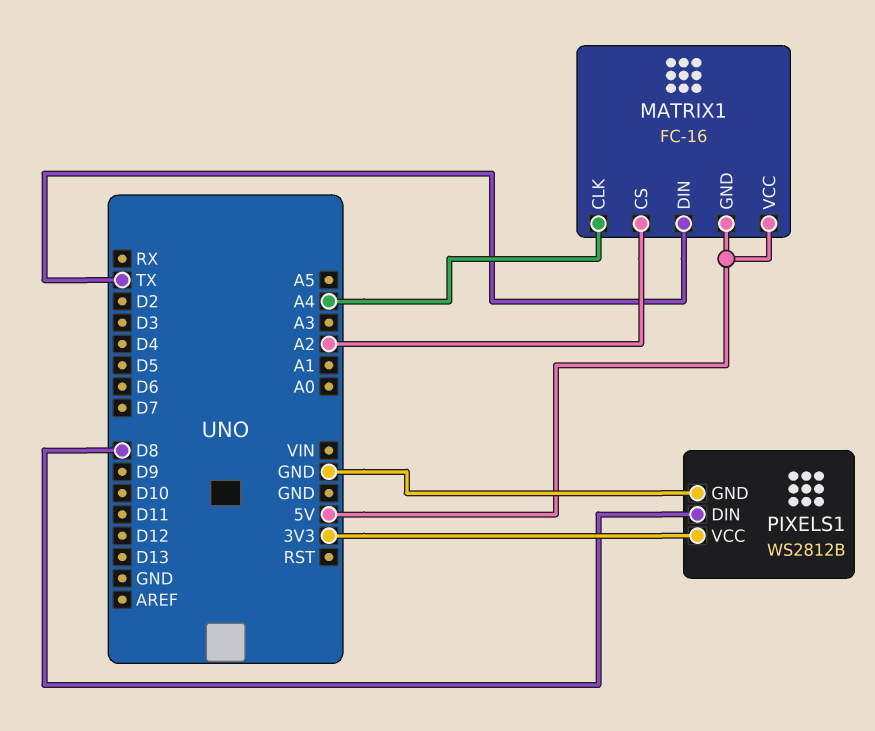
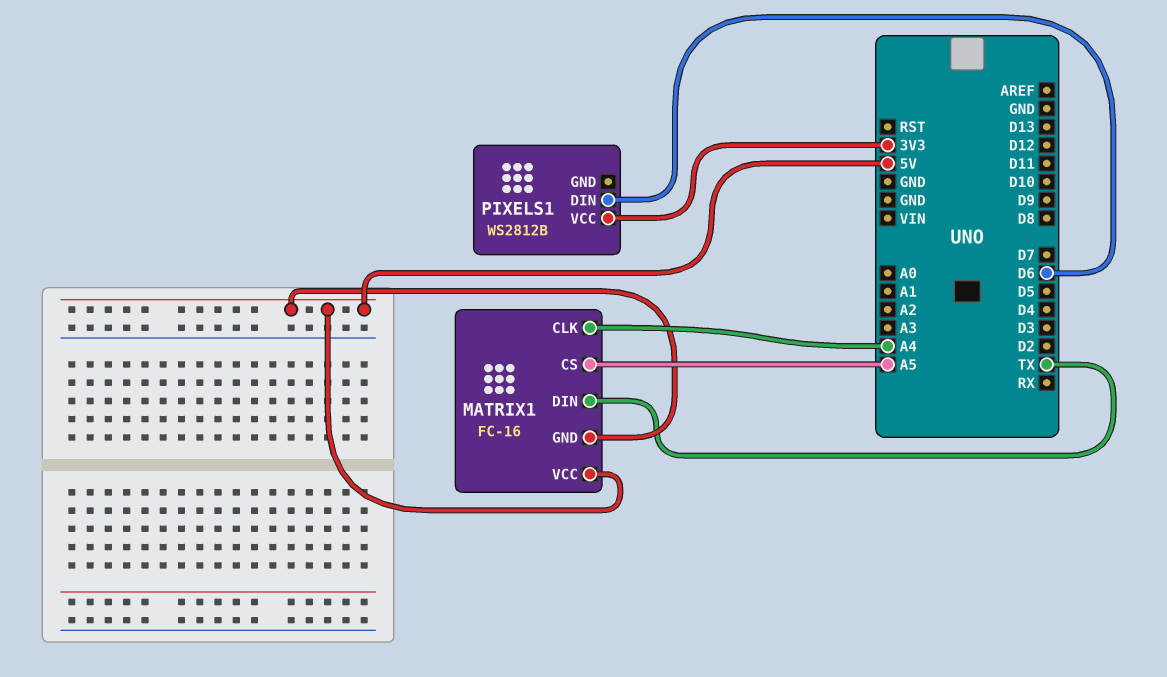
MATRIX1 pin CS: A2 -> A5
PIXELS1 pin DIN: D8 -> D6
PIXELS1 pin GND: GND -> none

